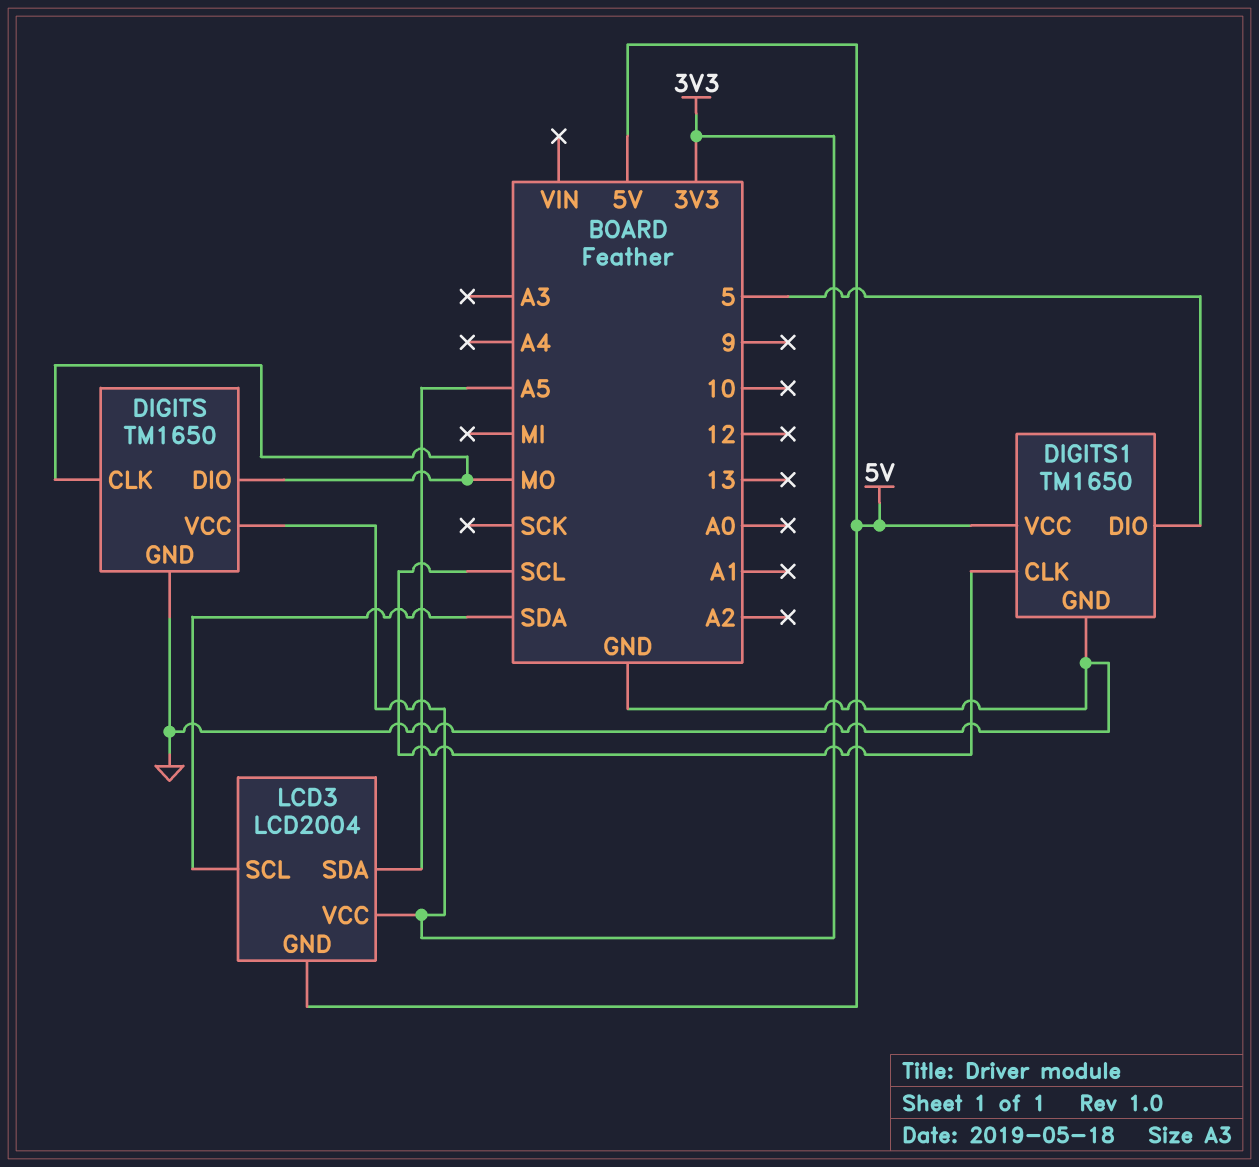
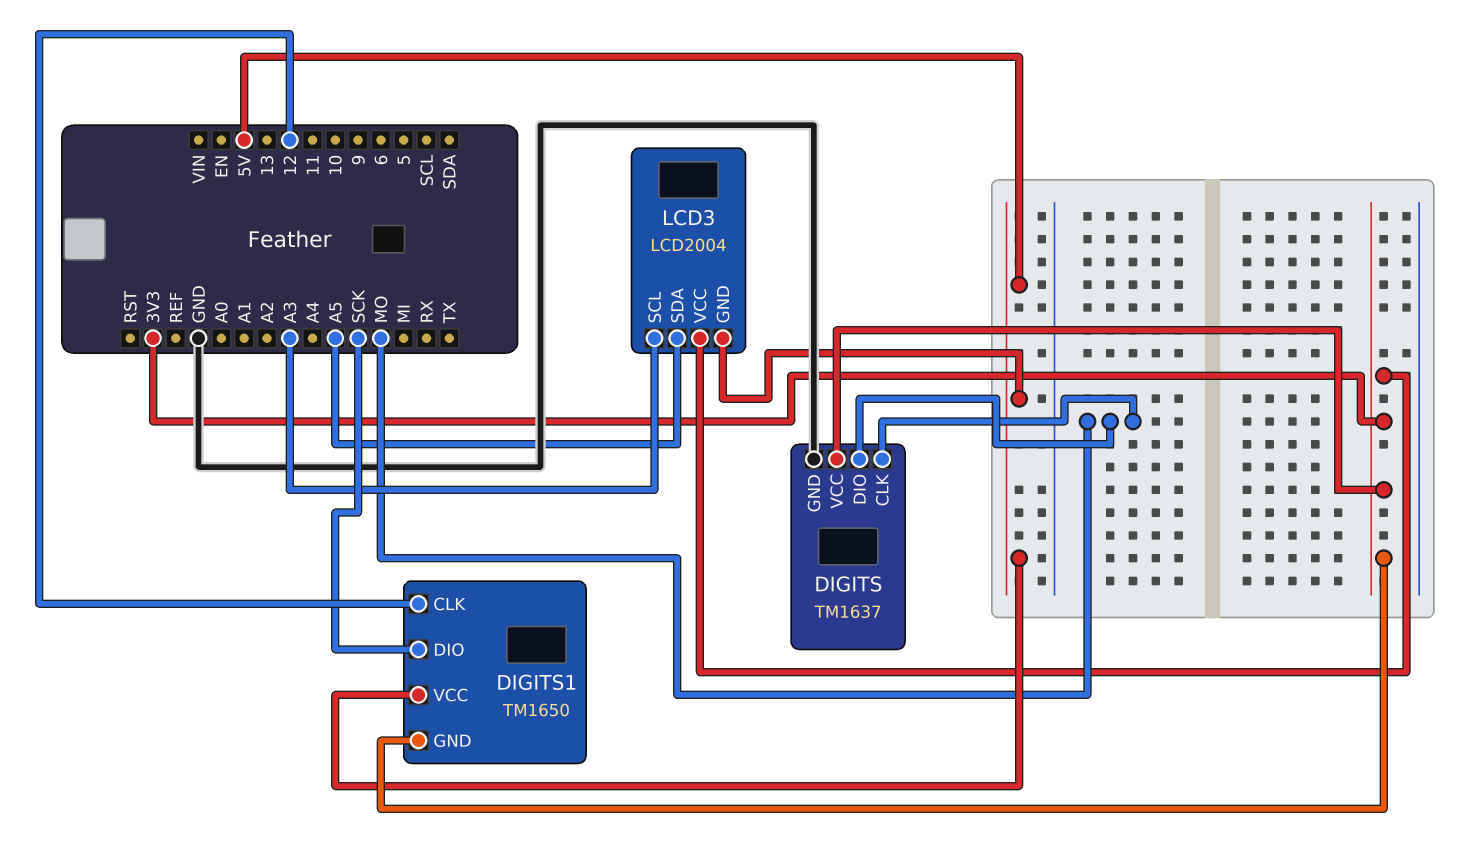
DIGITS: TM1650 -> TM1637
DIGITS1 pin CLK: SCL -> 12
DIGITS1 pin DIO: 5 -> SCK
DIGITS1 pin GND: GND -> 3V3
LCD3 pin SCL: SDA -> A3

